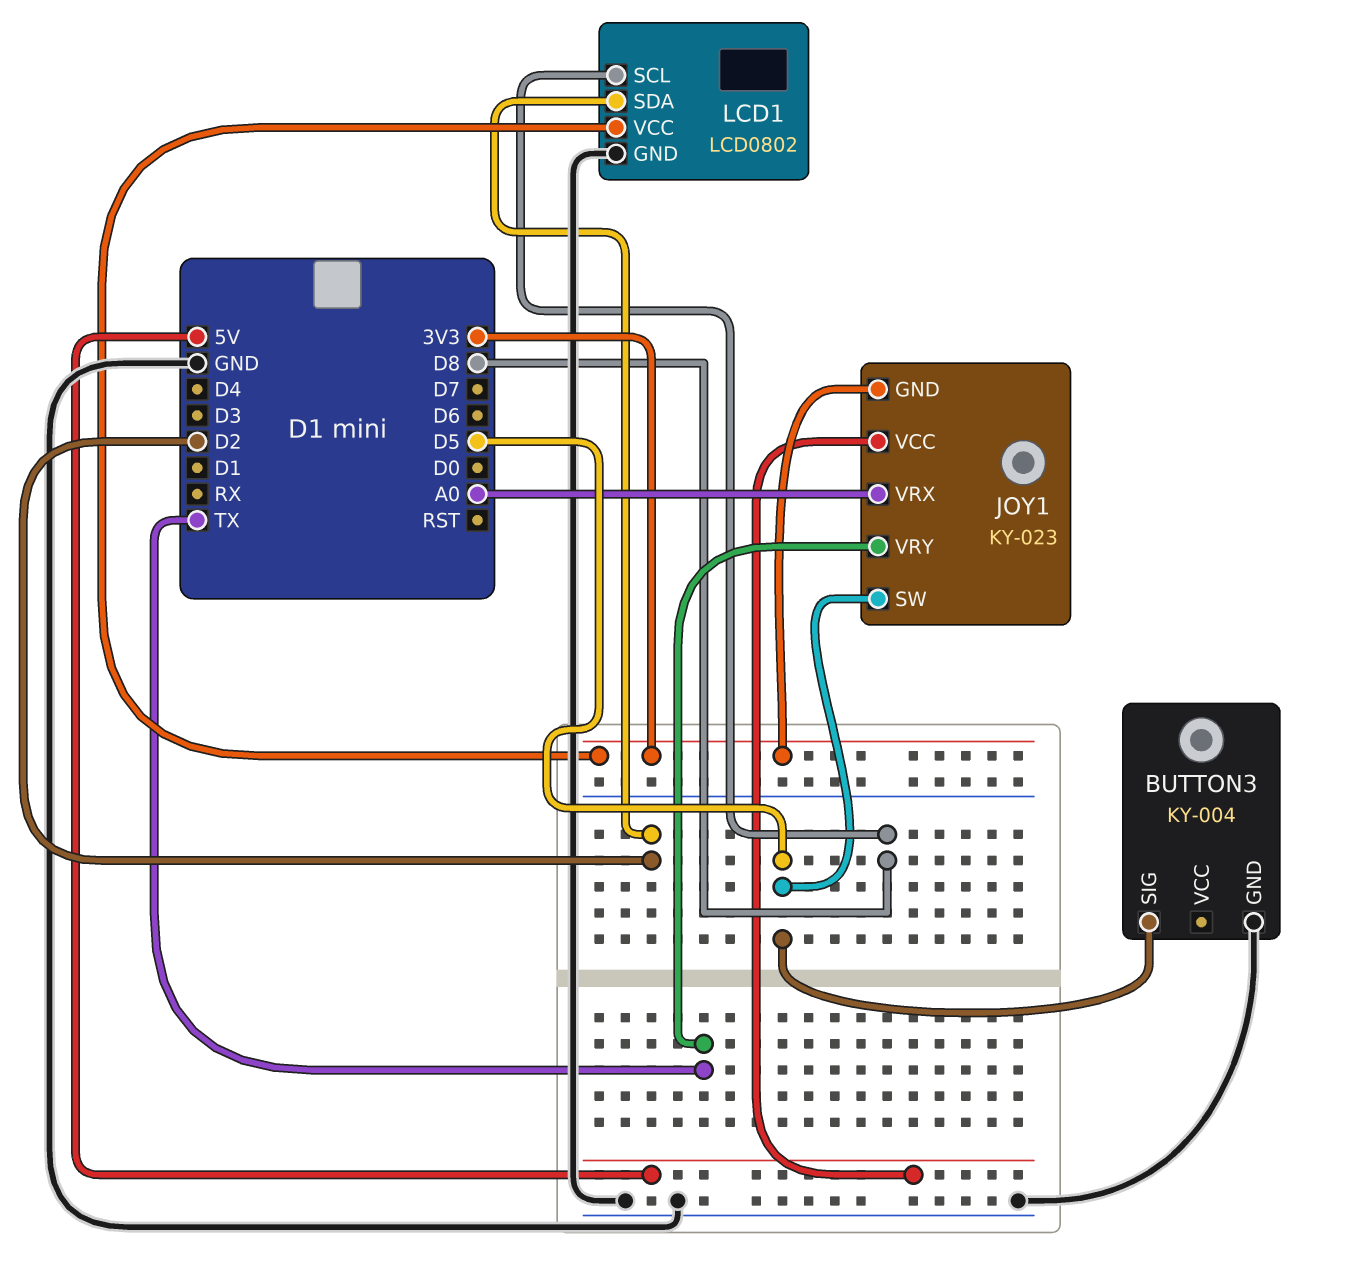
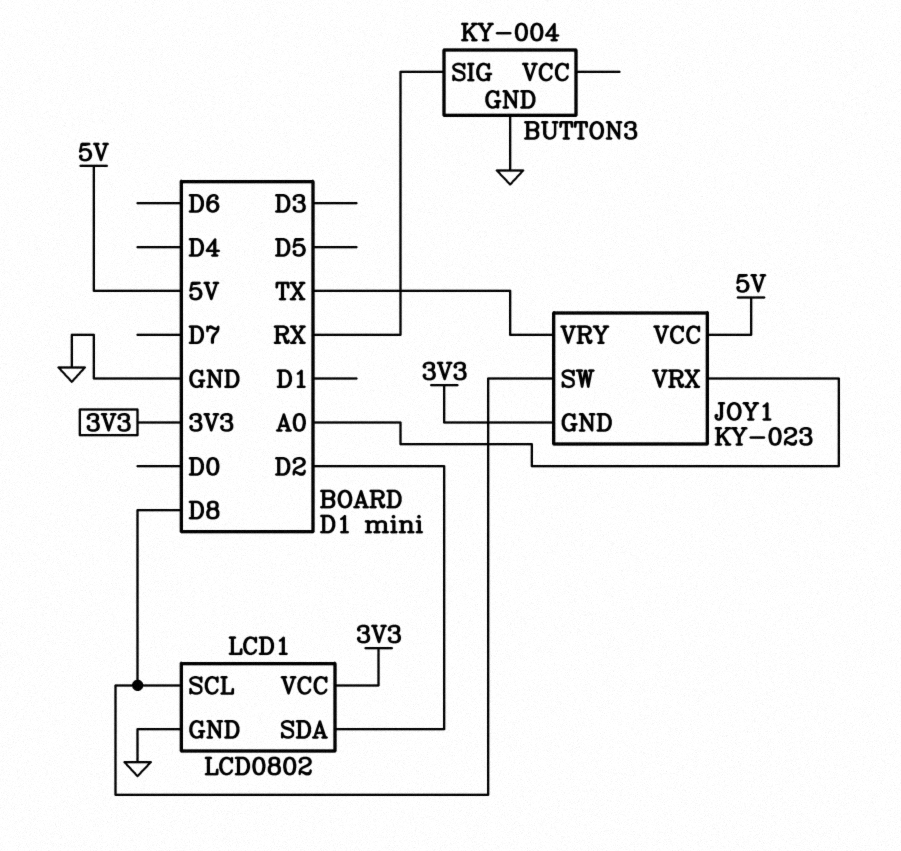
BUTTON3 pin SIG: D5 -> RX
JOY1 pin SW: D5 -> D8

